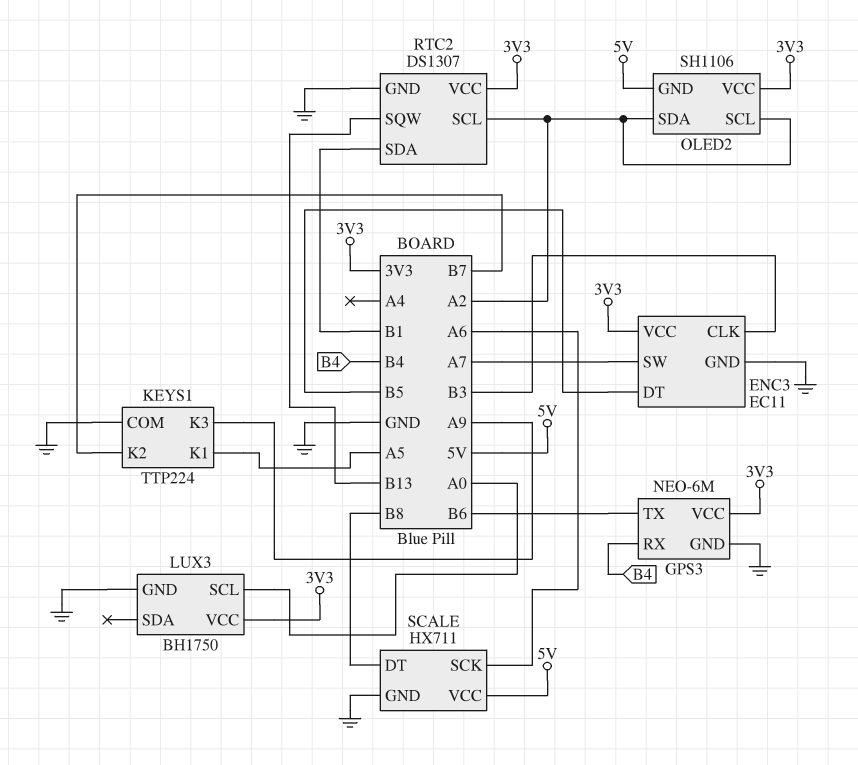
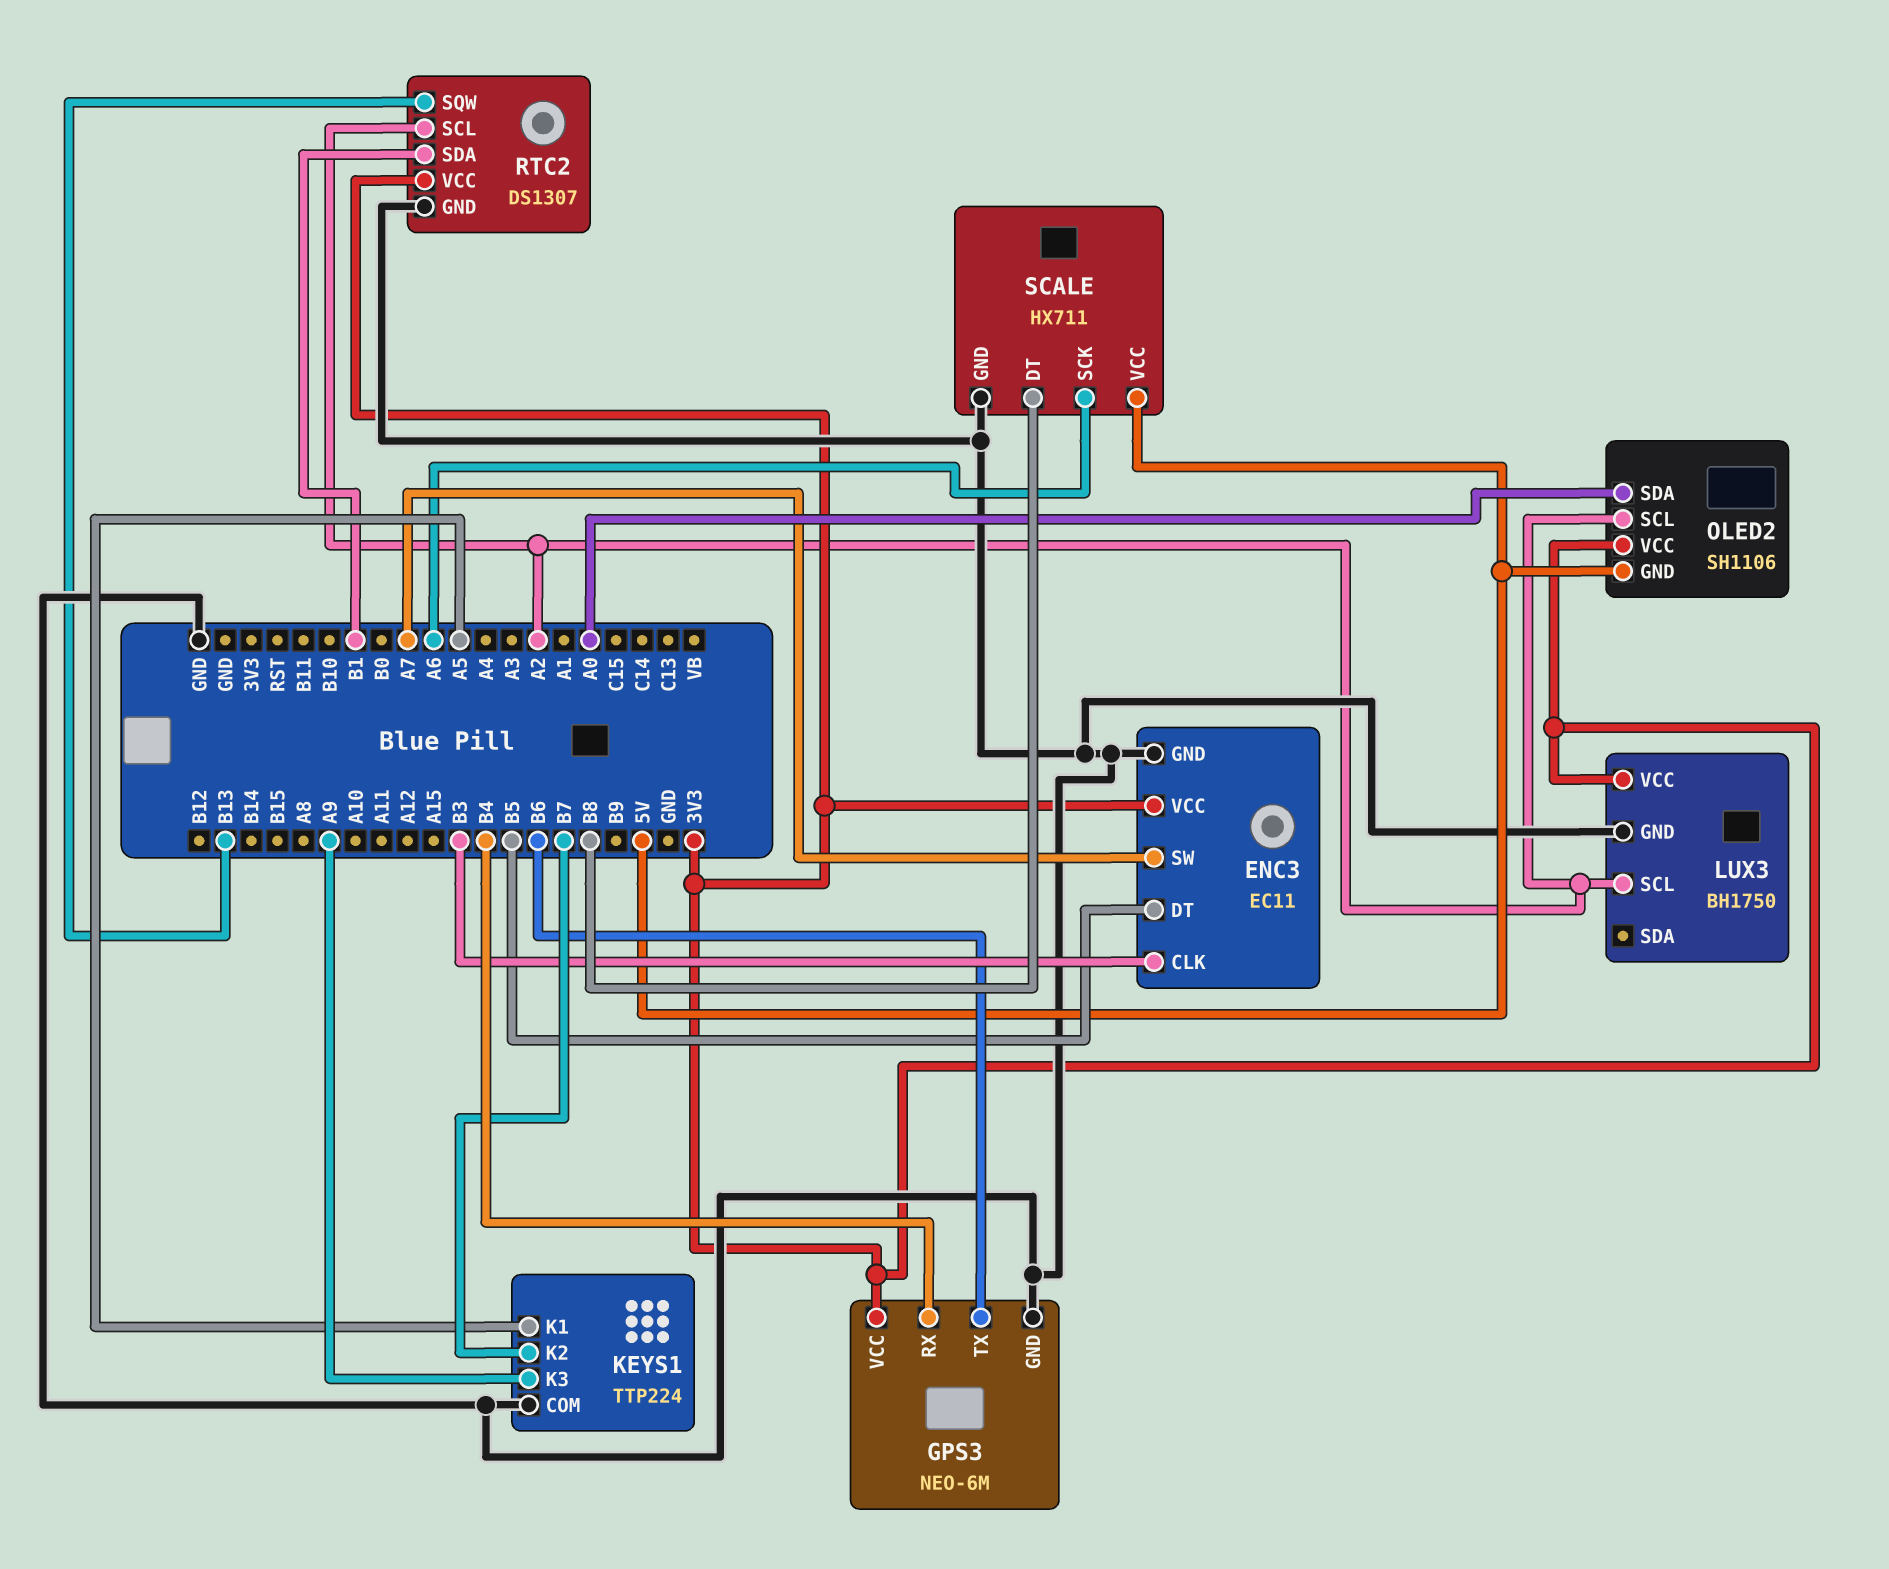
LUX3 pin SCL: A0 -> A2
OLED2 pin SDA: A2 -> A0

